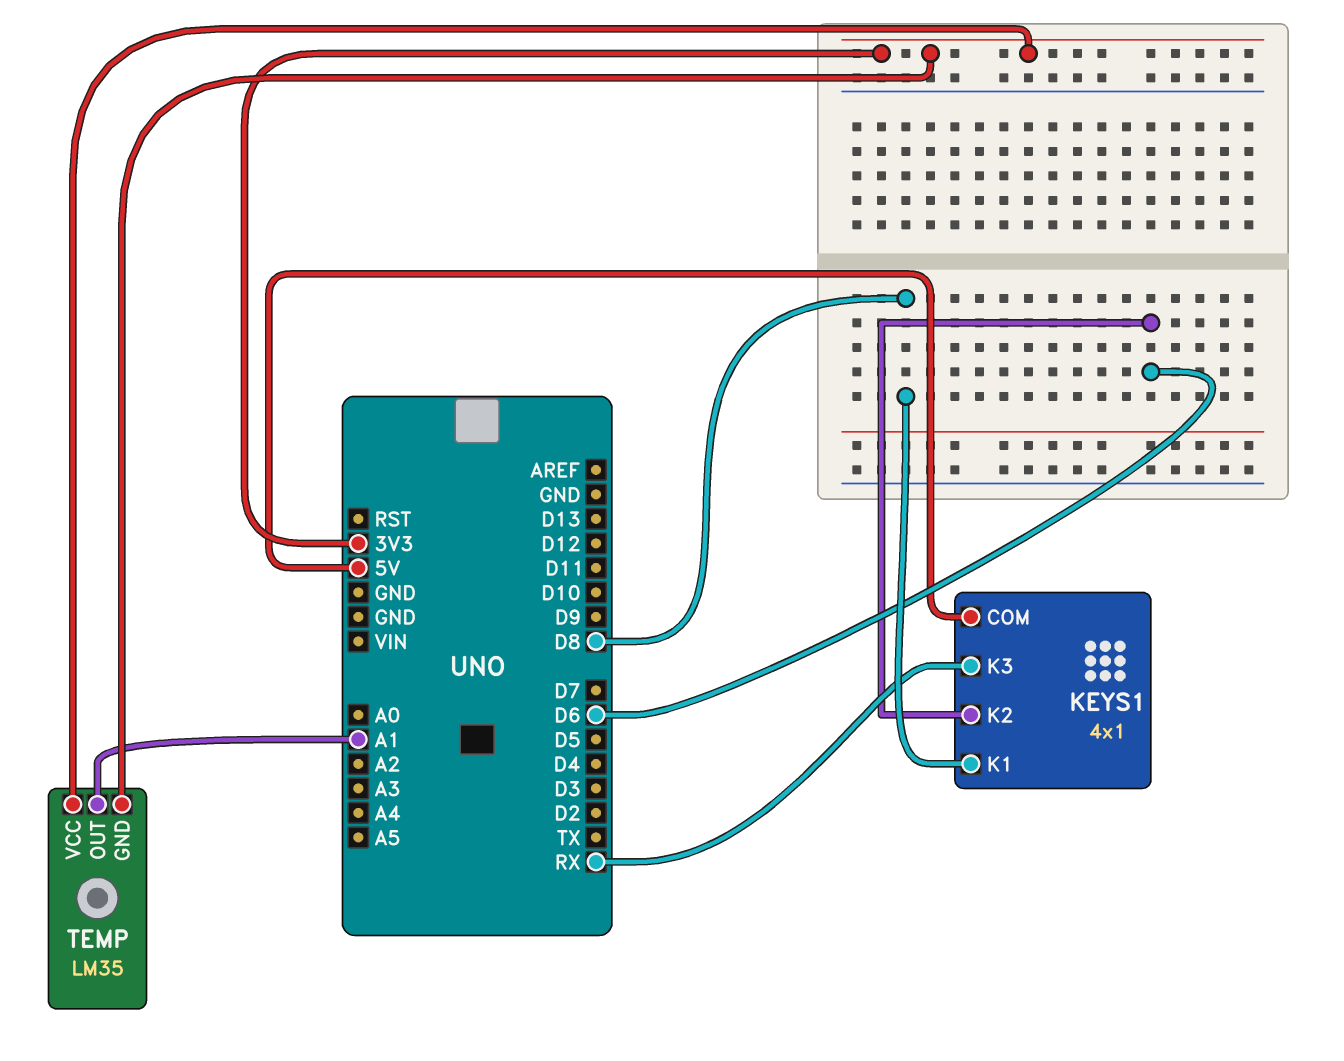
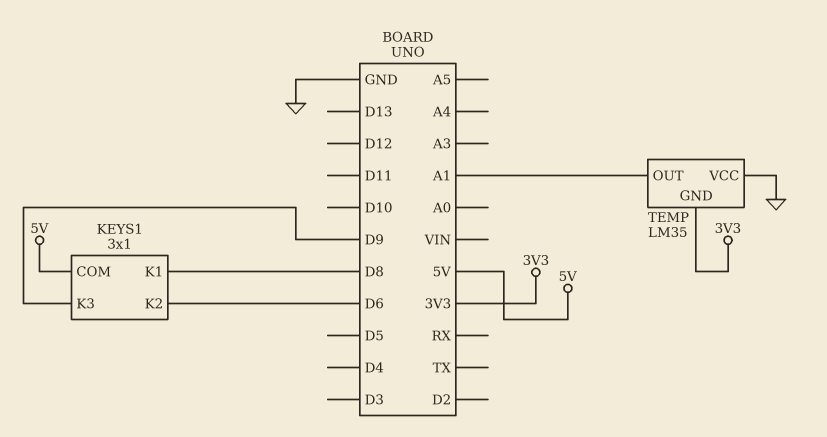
KEYS1: 4x1 -> 3x1
KEYS1 pin K3: RX -> D9
TEMP pin VCC: 3V3 -> GND

